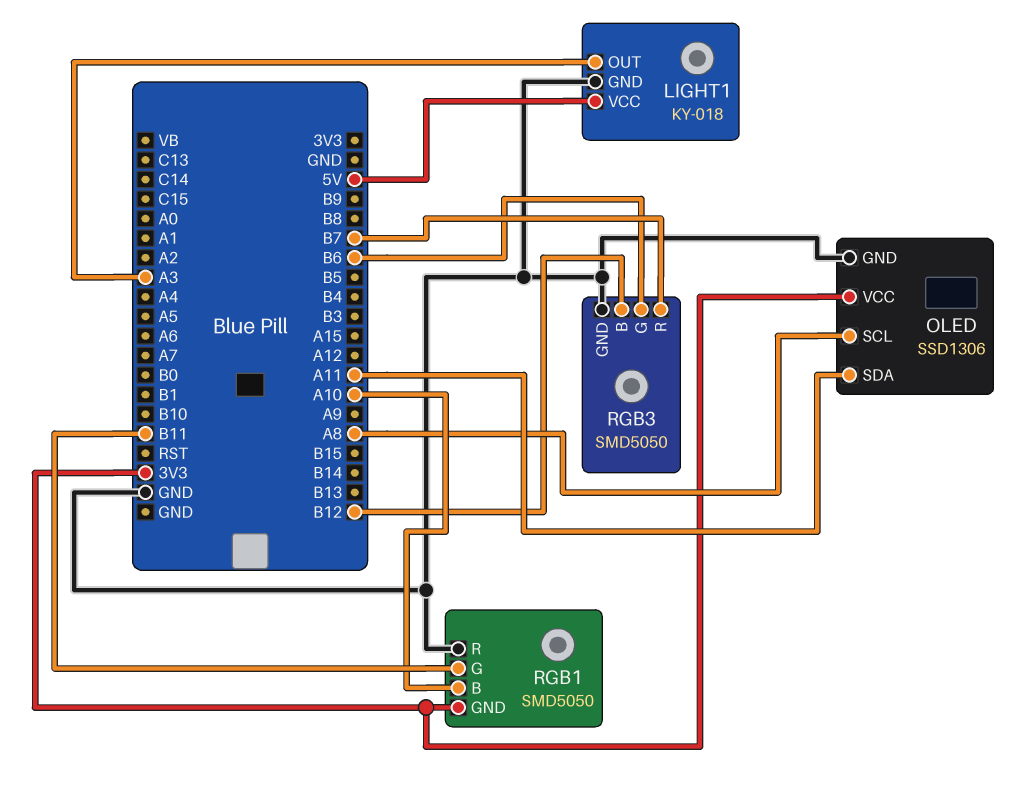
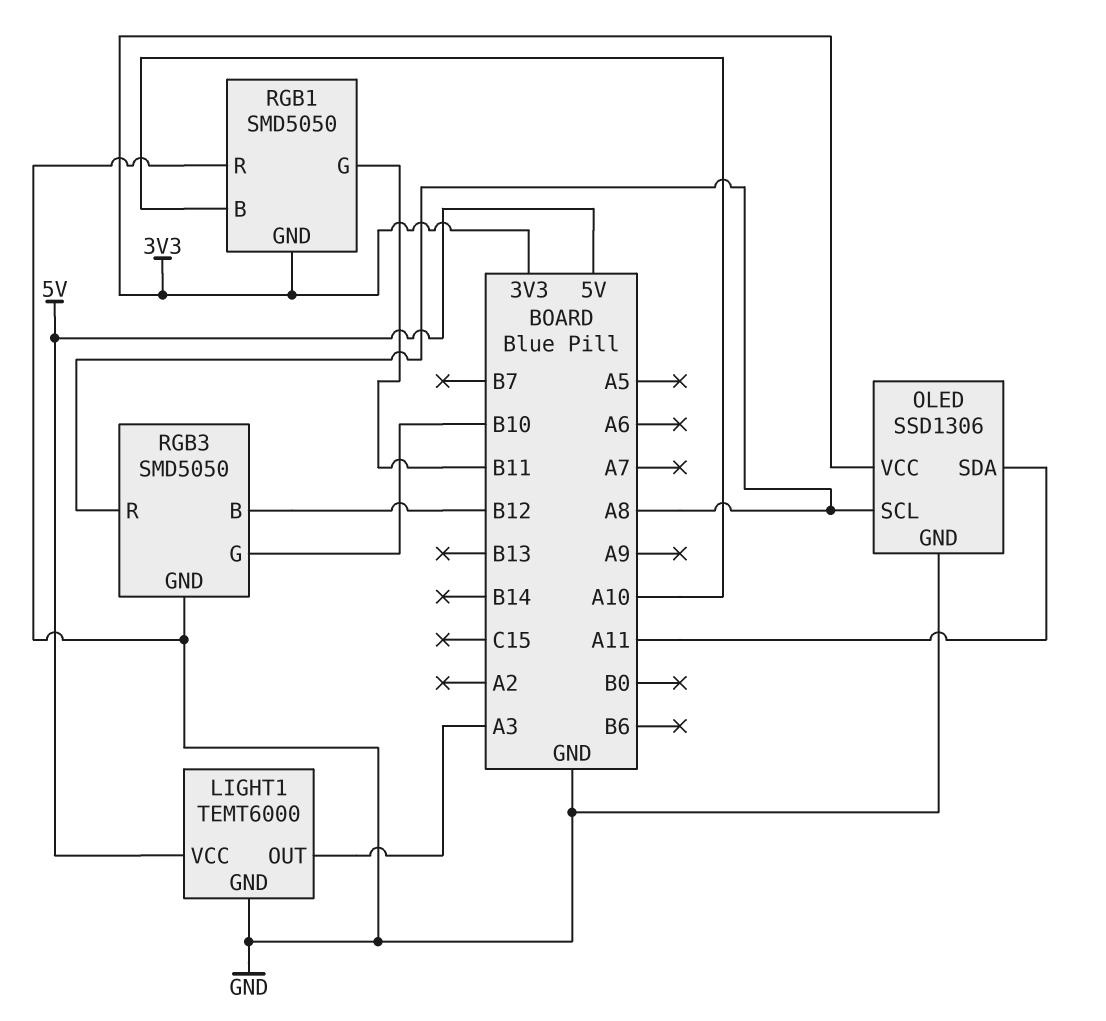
LIGHT1: KY-018 -> TEMT6000
RGB3 pin G: B6 -> B10
RGB3 pin R: B7 -> A8

